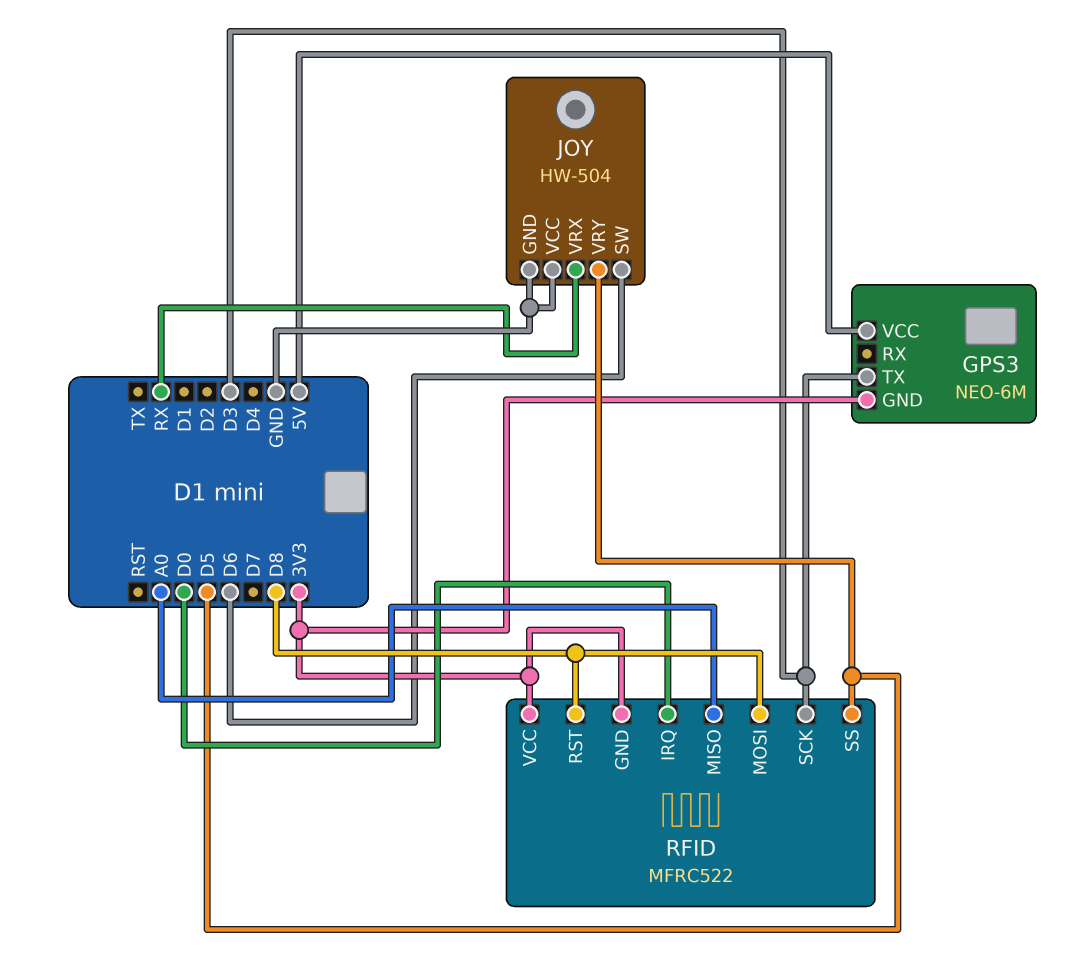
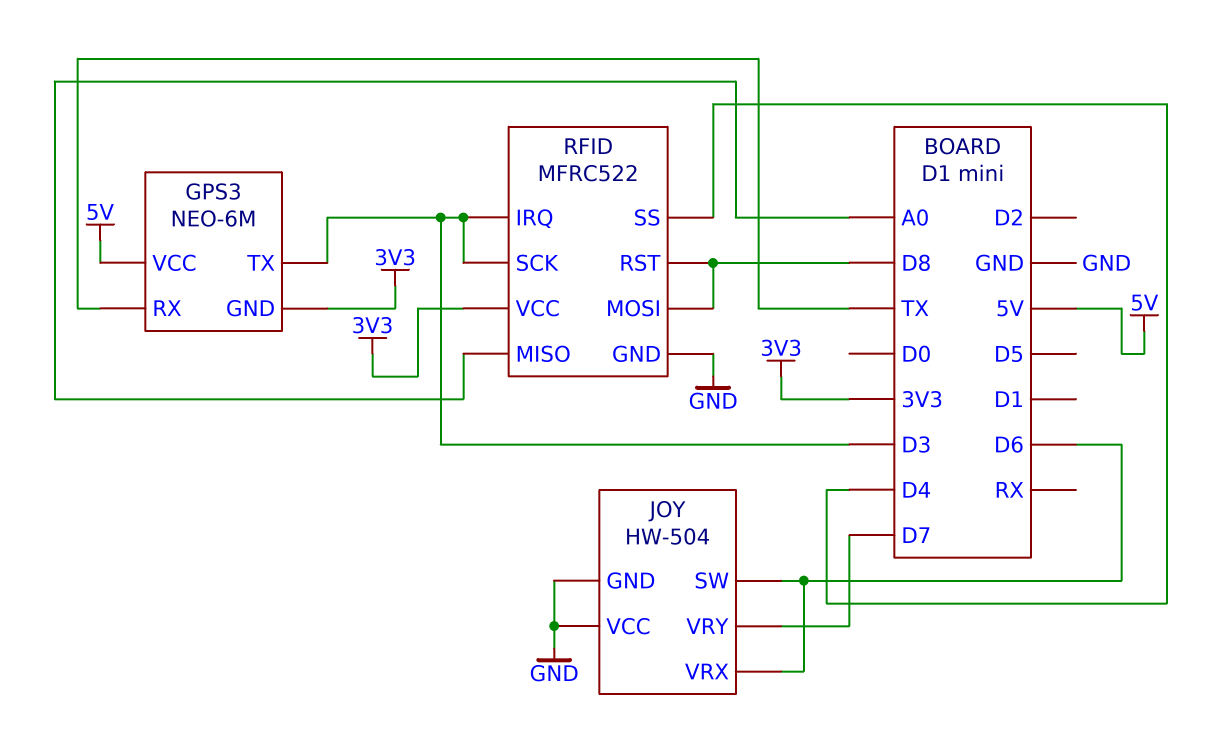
GPS3 pin RX: none -> TX
JOY pin VRX: RX -> D6
JOY pin VRY: D5 -> D7
RFID pin GND: 3V3 -> GND
RFID pin IRQ: D0 -> D3
RFID pin SS: D5 -> D4

